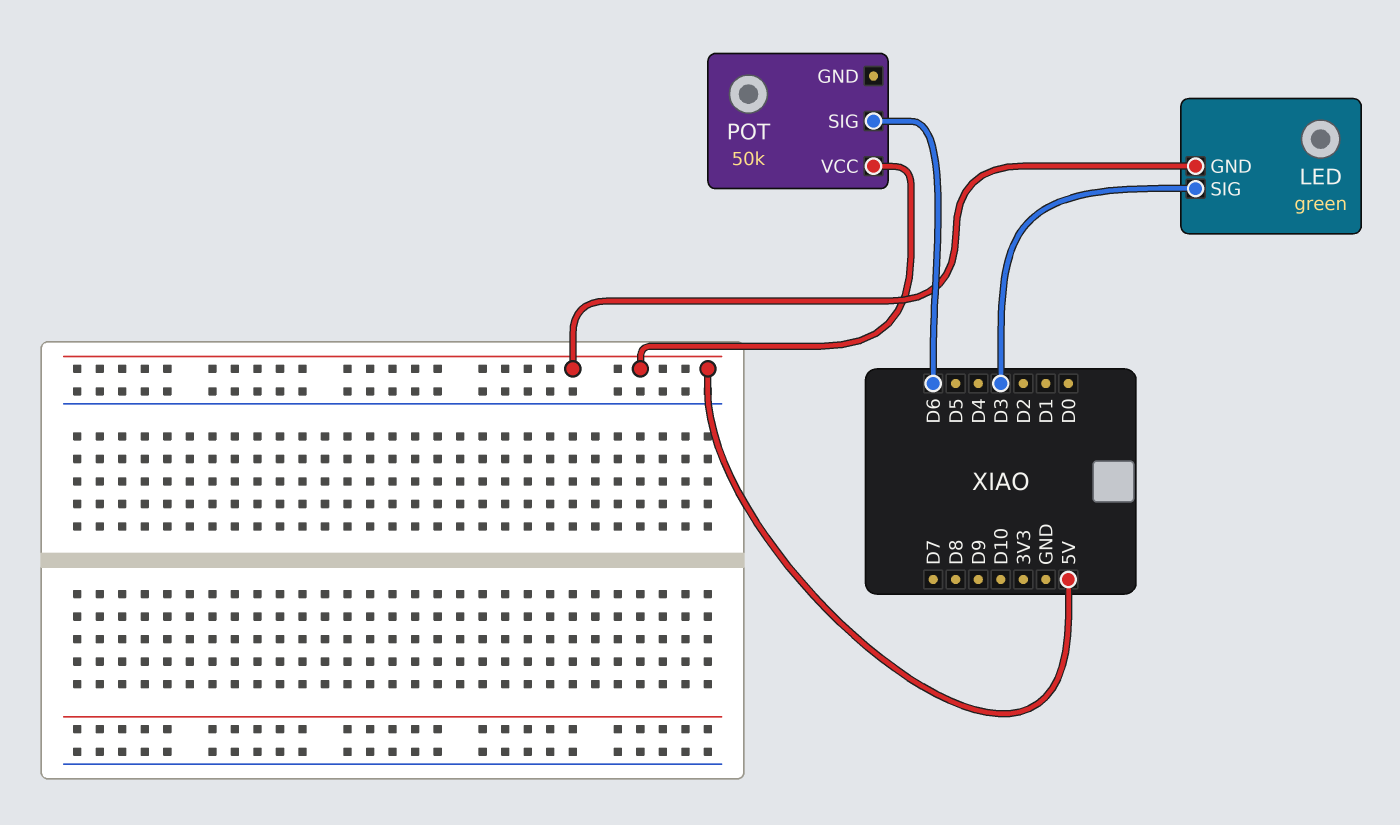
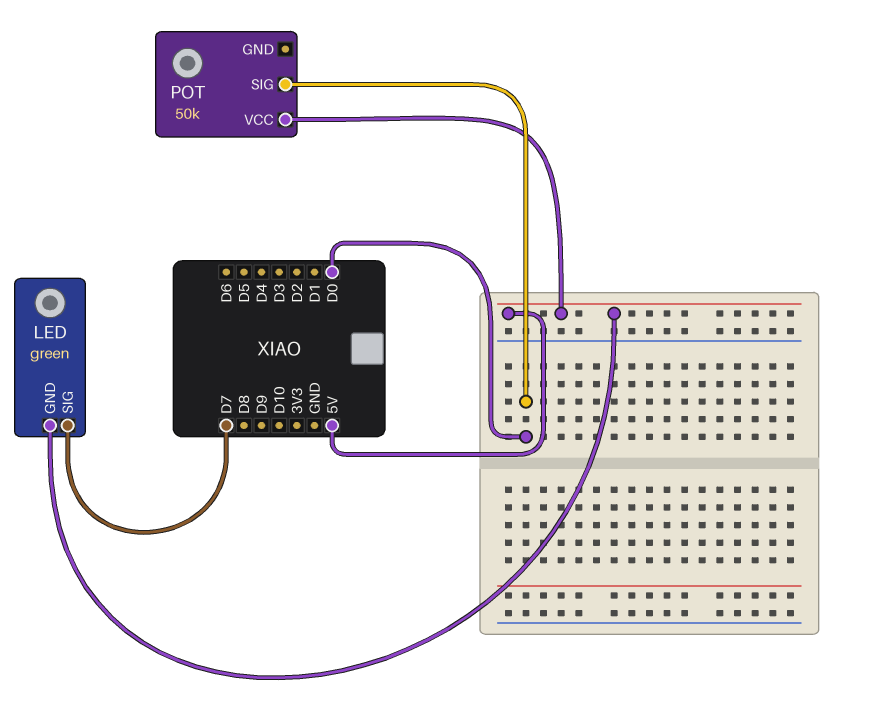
LED pin SIG: D3 -> D7
POT pin SIG: D6 -> D0

